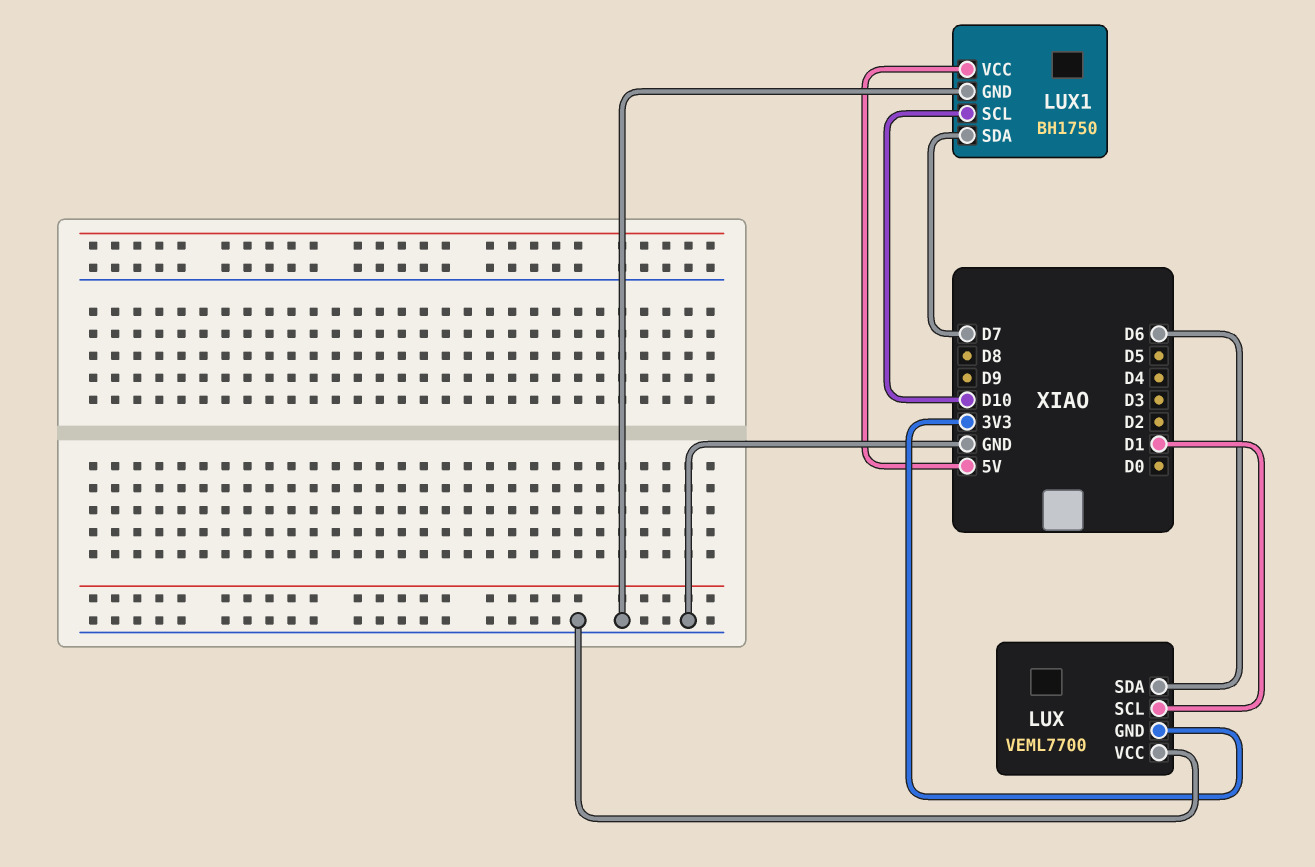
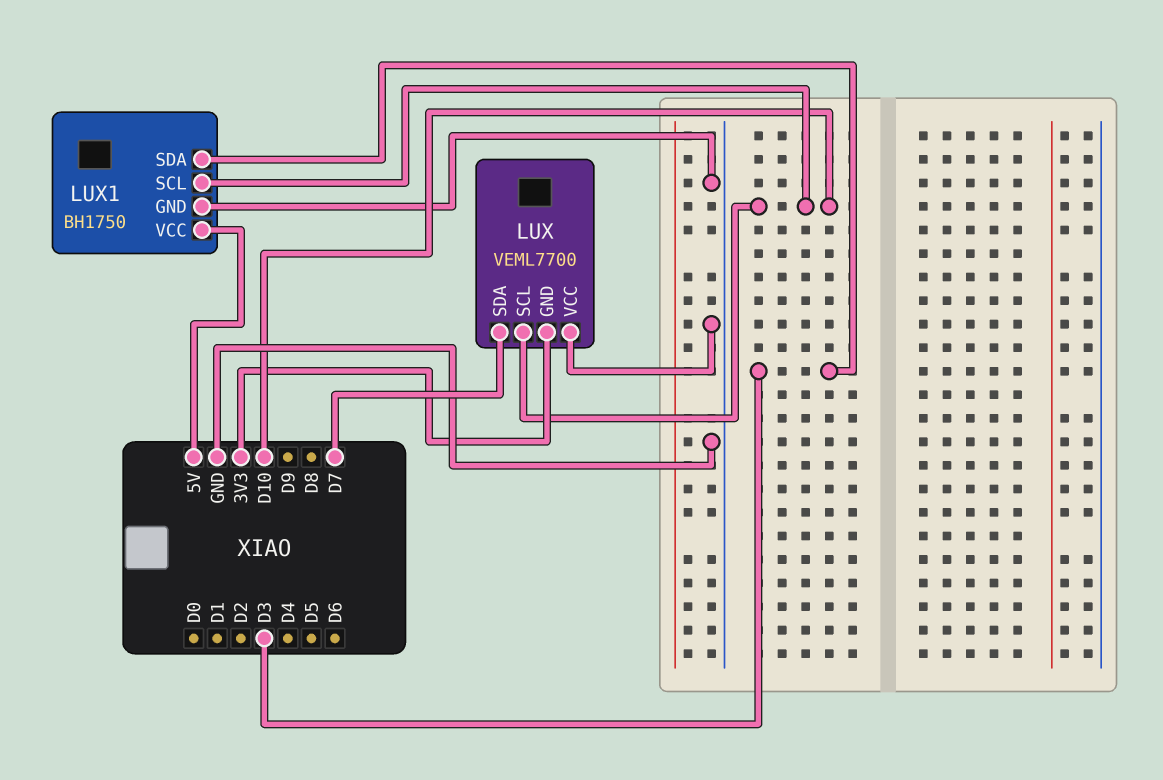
LUX pin SCL: D1 -> D10
LUX pin SDA: D6 -> D7
LUX1 pin SDA: D7 -> D3

